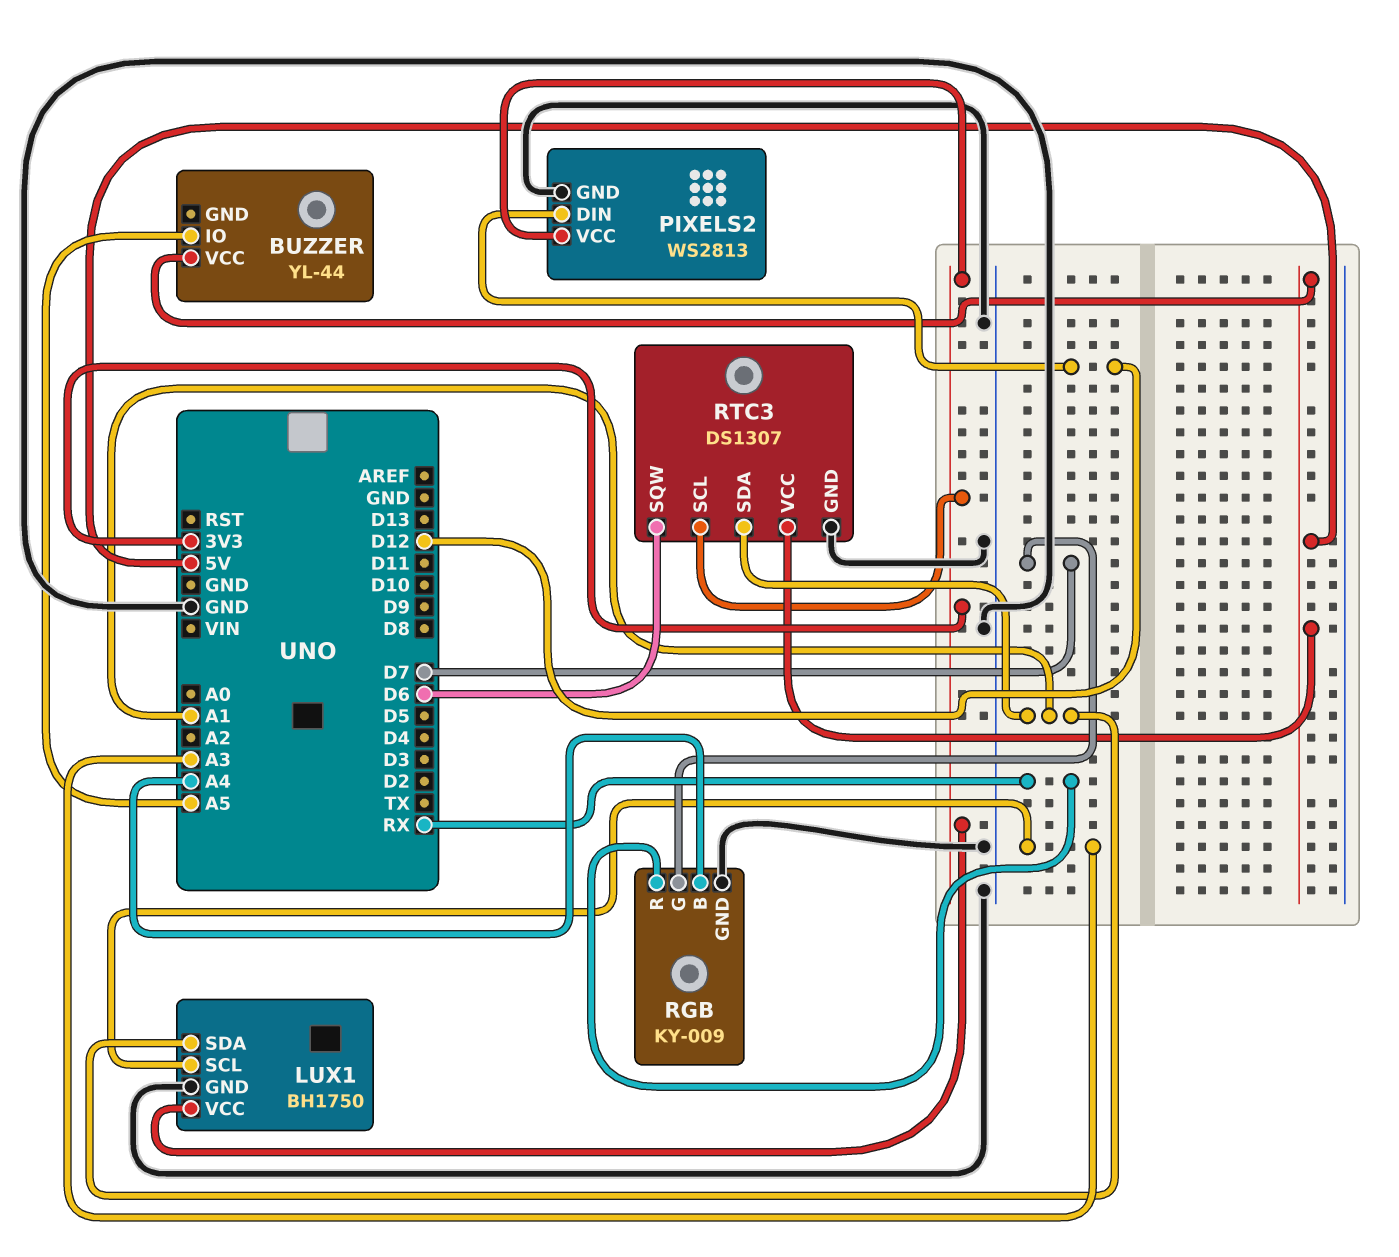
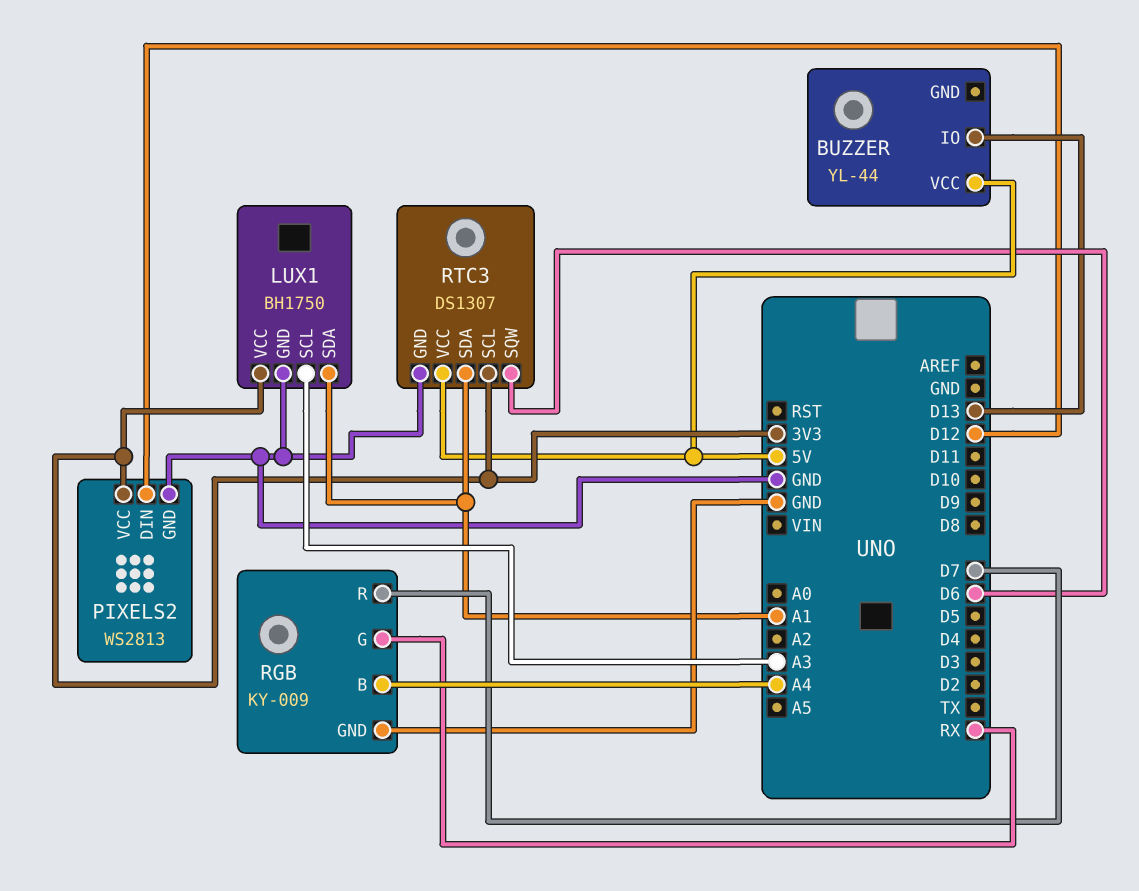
BUZZER pin IO: A5 -> D13
RGB pin G: D7 -> RX
RGB pin R: RX -> D7

